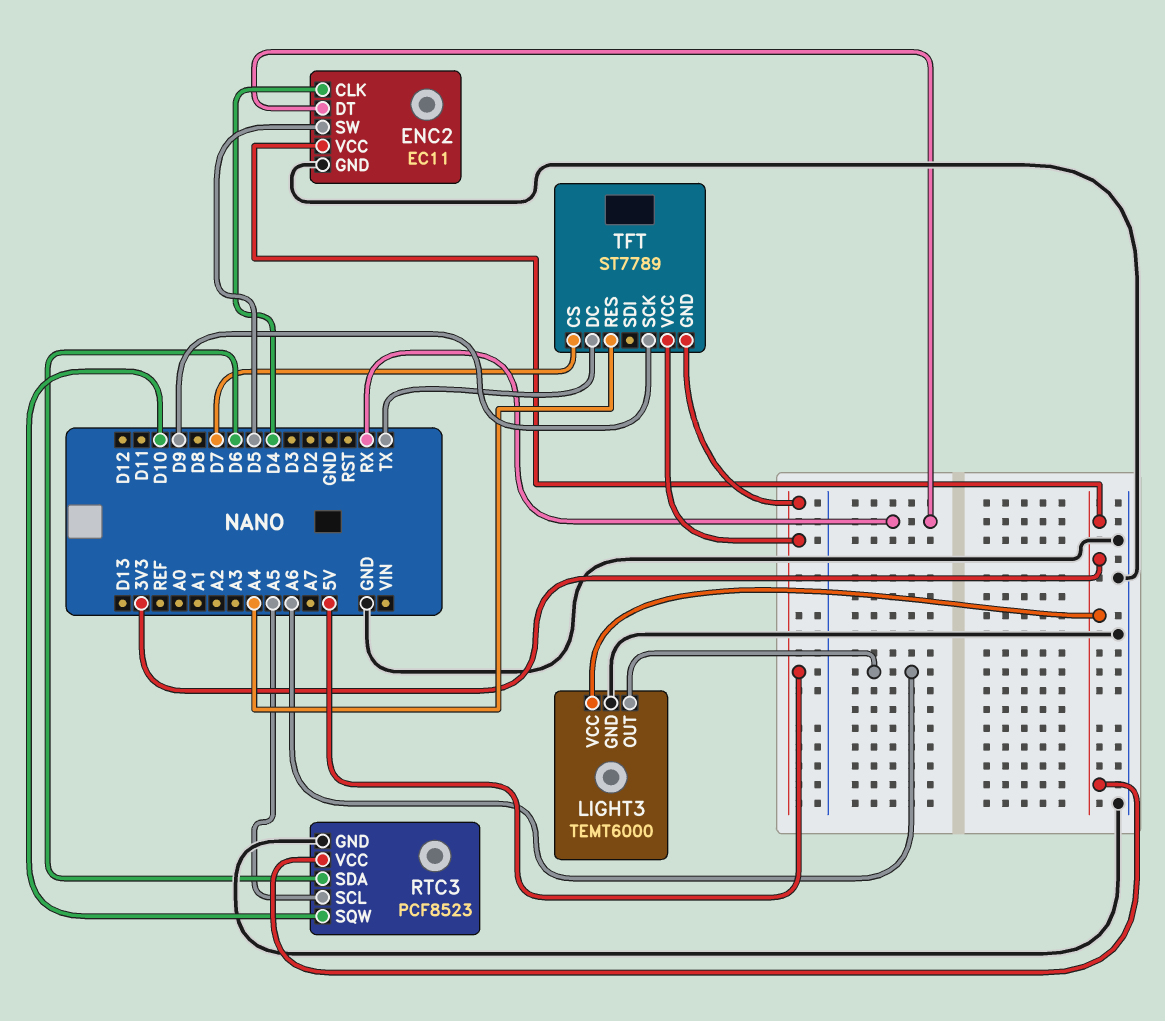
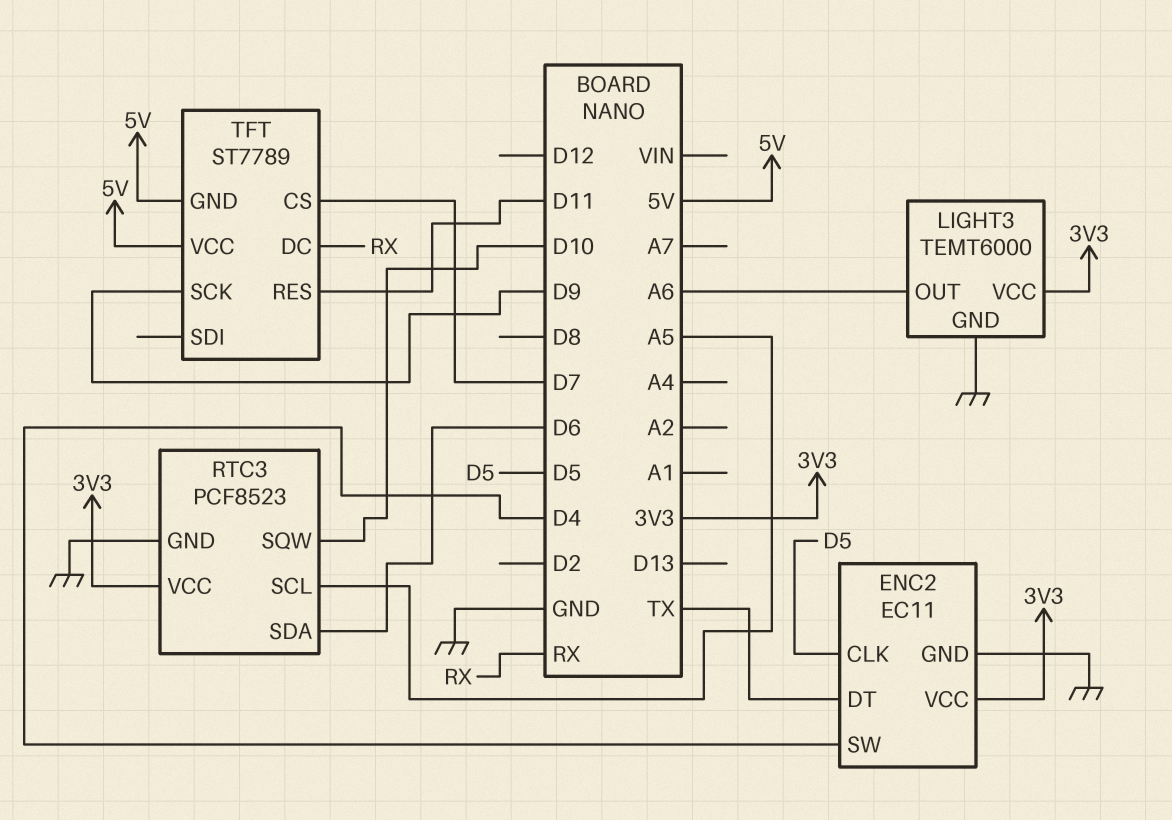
ENC2 pin CLK: D4 -> D5
ENC2 pin DT: RX -> TX
ENC2 pin SW: D5 -> D4
TFT pin DC: TX -> RX
TFT pin RES: A4 -> D11

